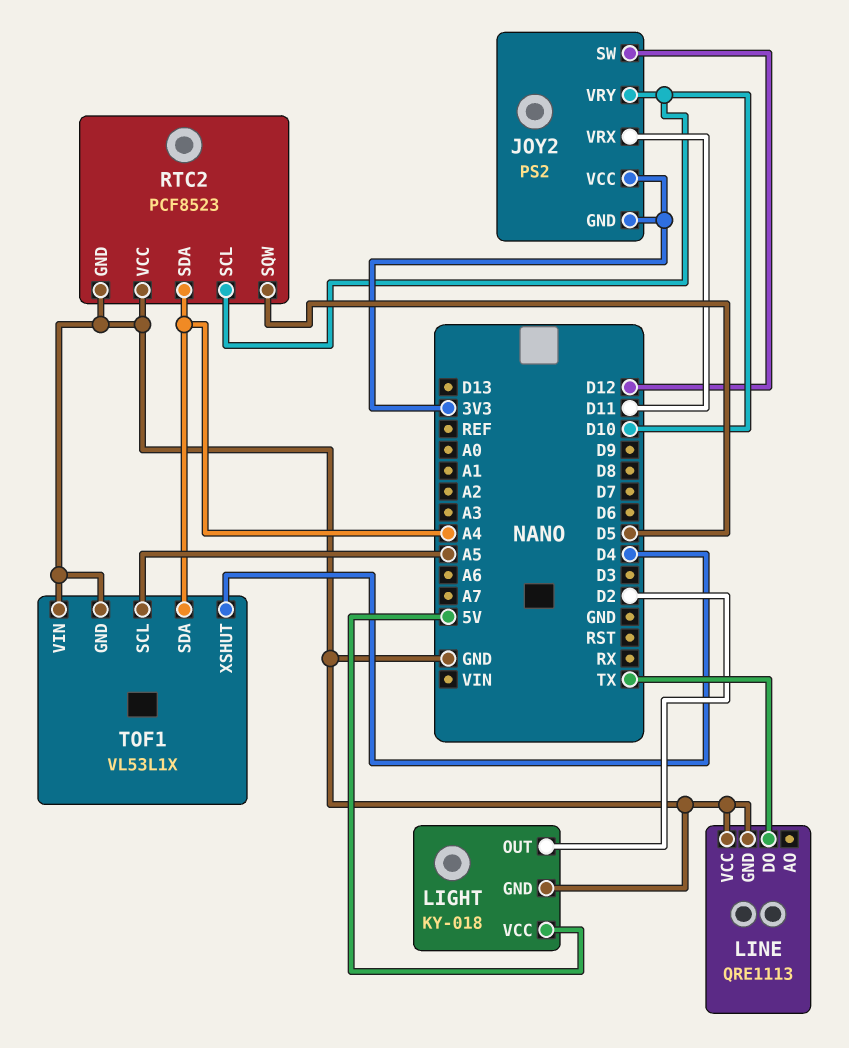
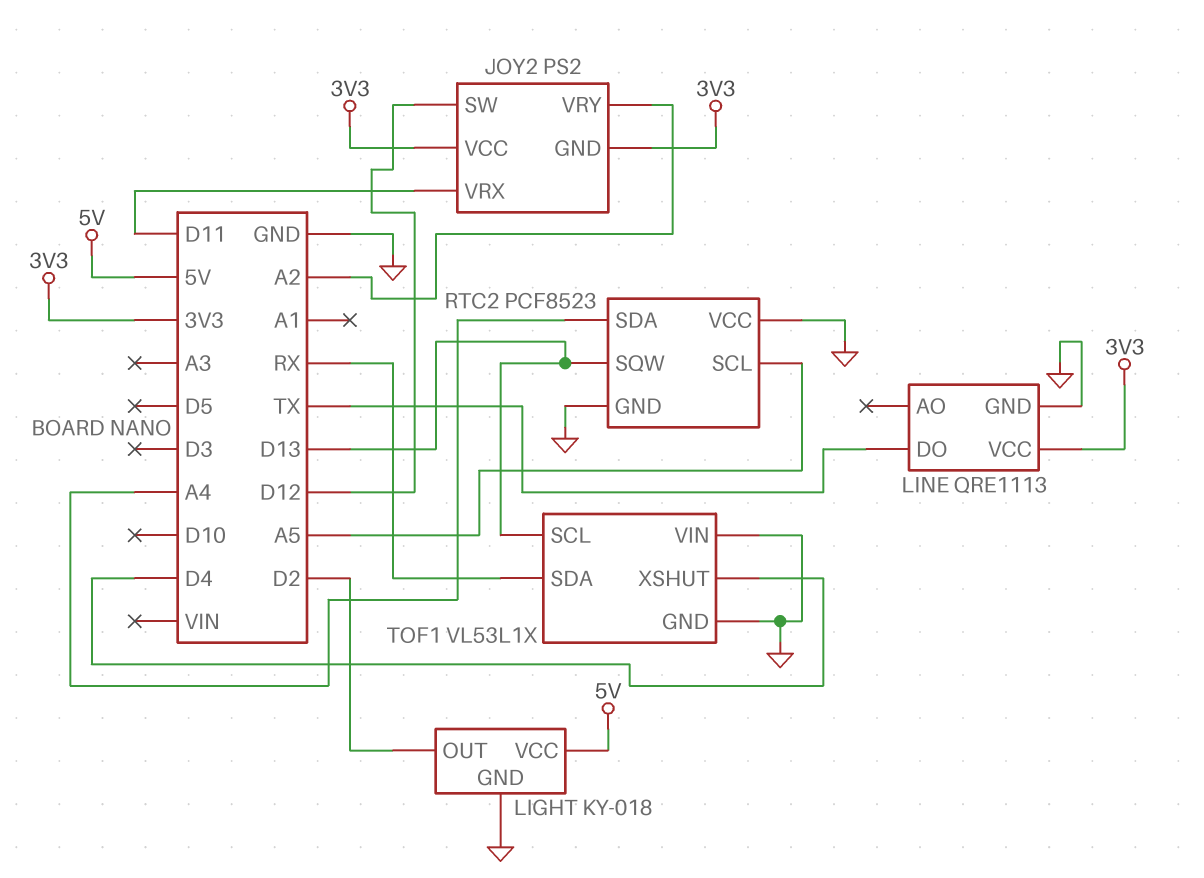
JOY2 pin VRY: D10 -> A2
LINE pin VCC: GND -> 3V3
RTC2 pin SCL: D10 -> A5
RTC2 pin SQW: D5 -> D13
TOF1 pin SCL: A5 -> D13
TOF1 pin SDA: A4 -> RX

